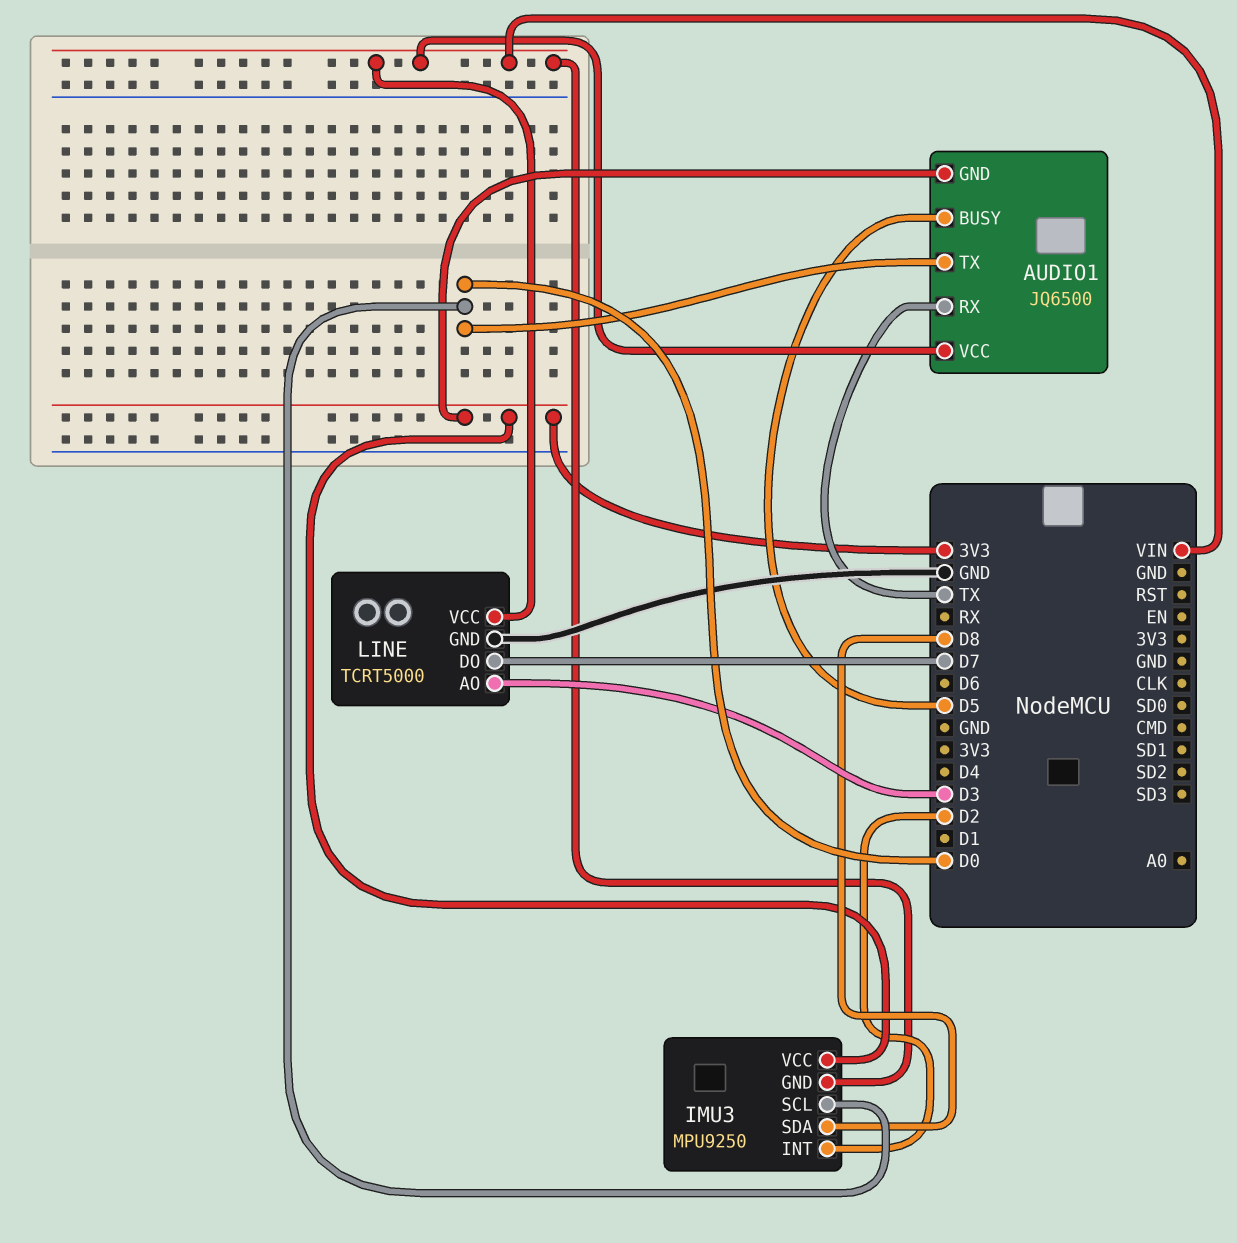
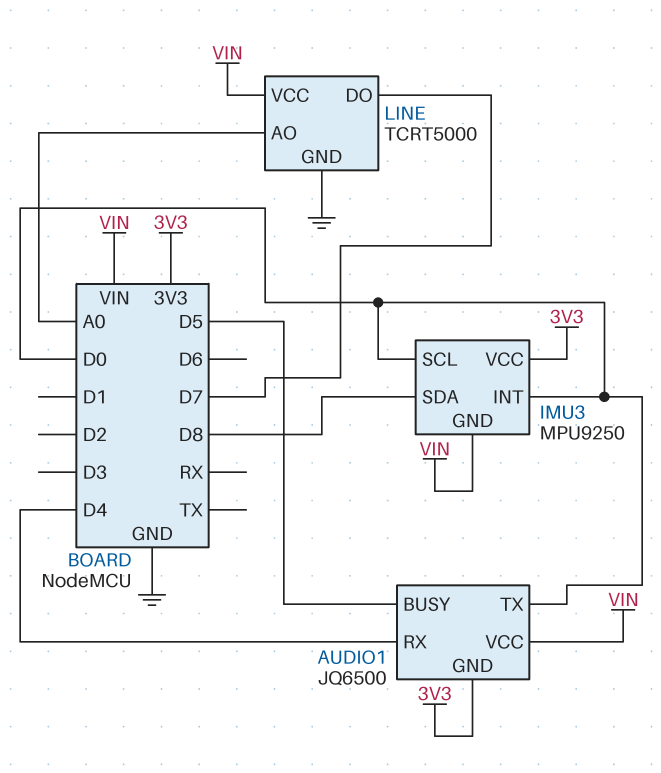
AUDIO1 pin RX: TX -> D4
IMU3 pin INT: D2 -> D0
LINE pin AO: D3 -> A0

